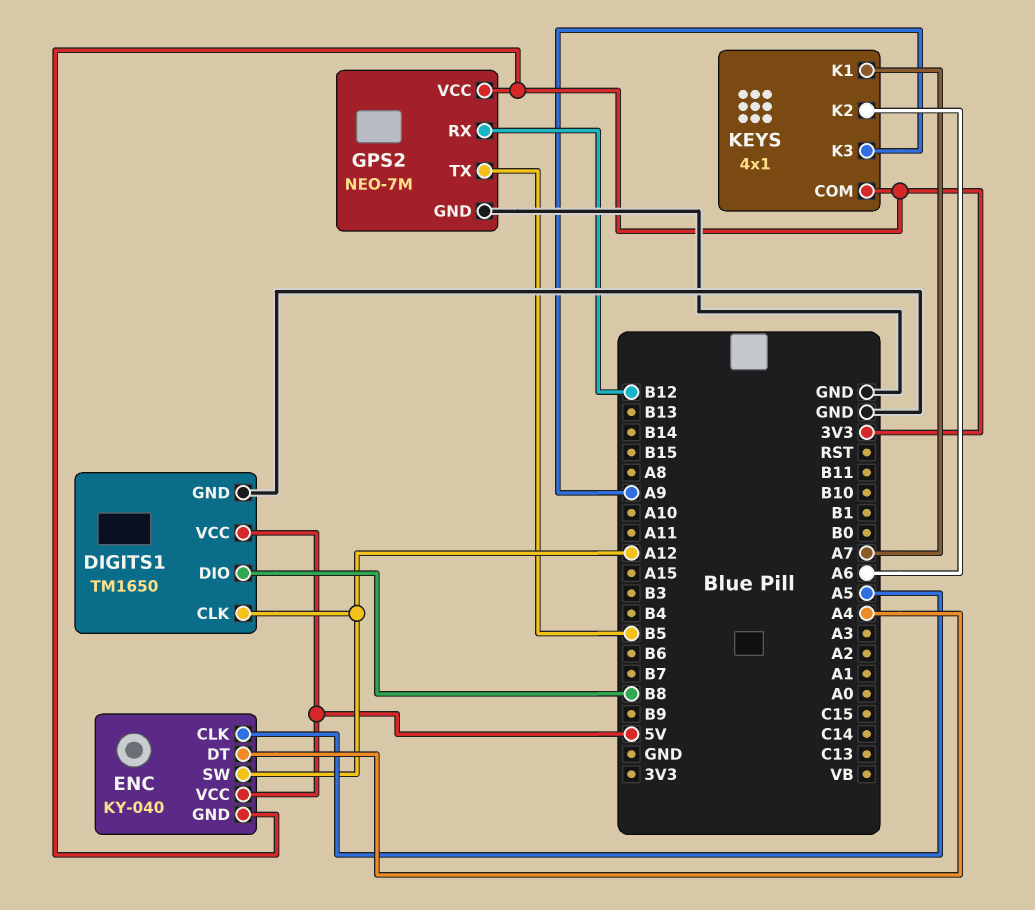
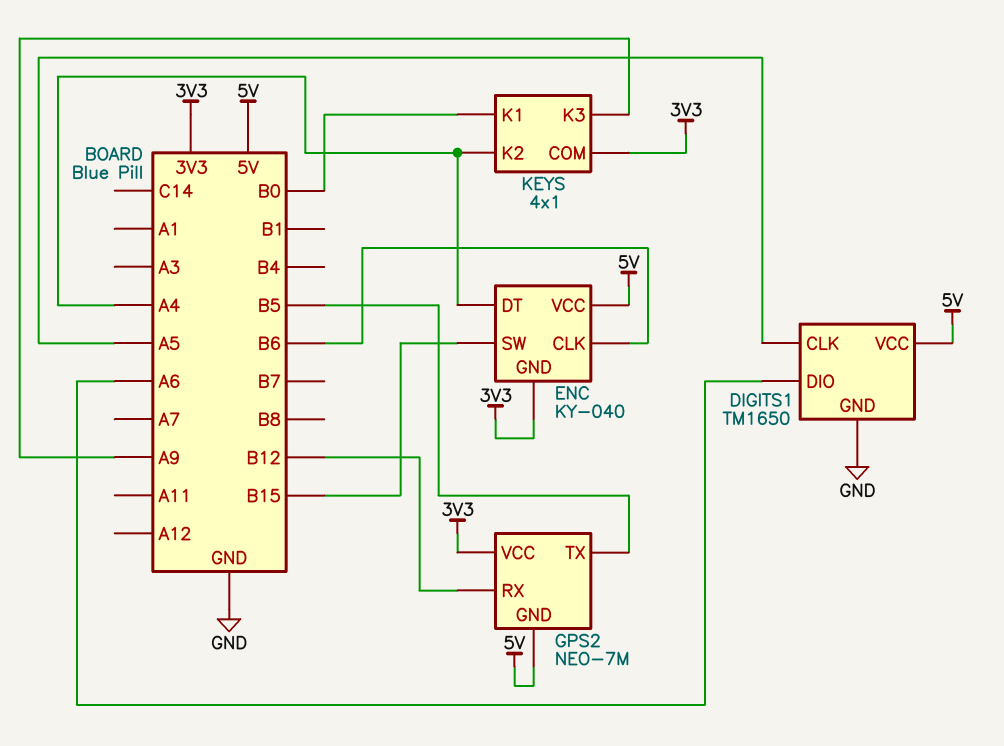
DIGITS1 pin CLK: A12 -> A5
DIGITS1 pin DIO: B8 -> A6
ENC pin CLK: A5 -> B6
ENC pin SW: A12 -> B15
GPS2 pin GND: GND -> 5V
KEYS pin K1: A7 -> B0
KEYS pin K2: A6 -> A4

